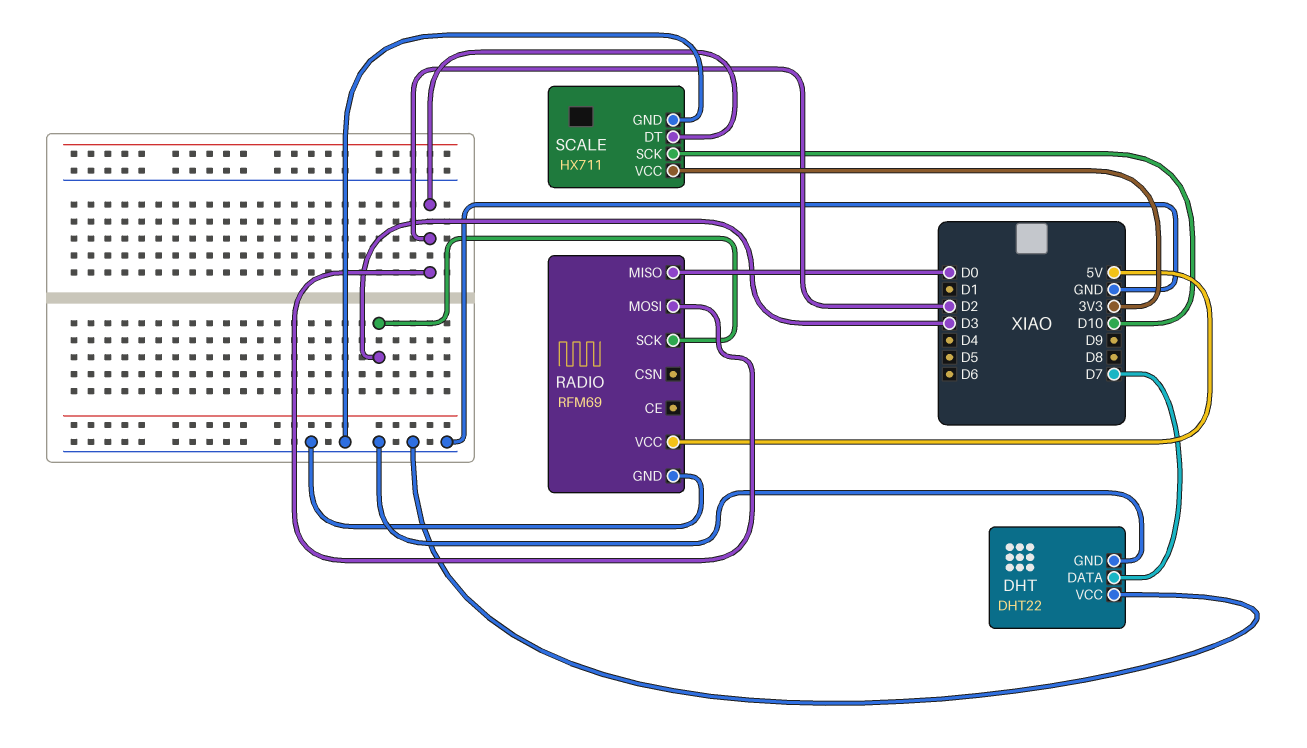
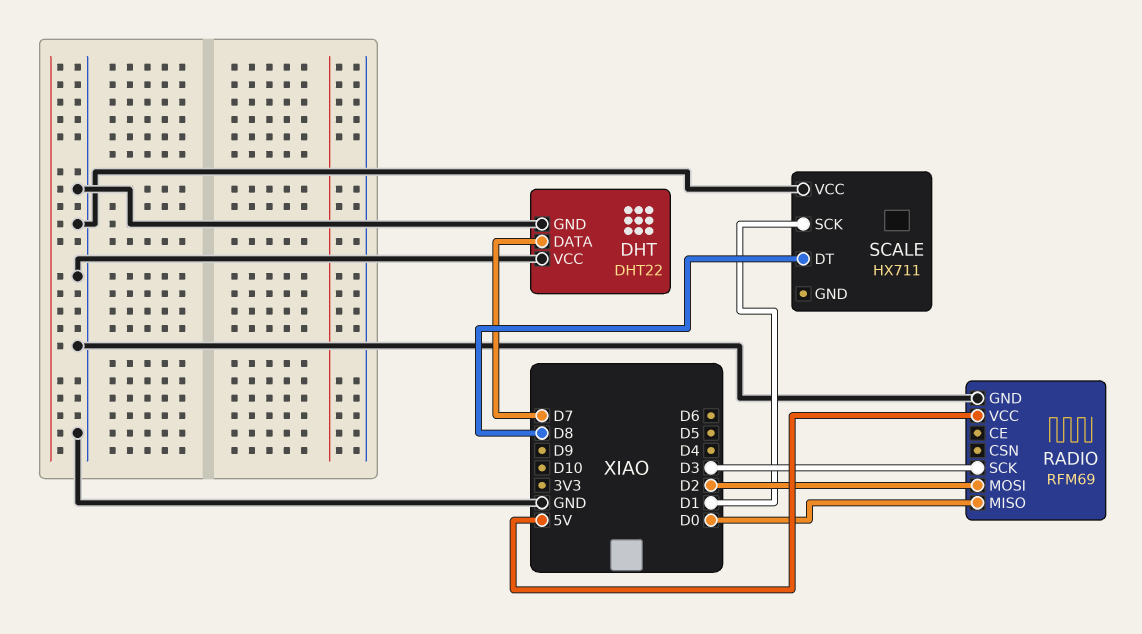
SCALE pin DT: D2 -> D8
SCALE pin GND: GND -> none
SCALE pin SCK: D10 -> D1
SCALE pin VCC: 3V3 -> GND

